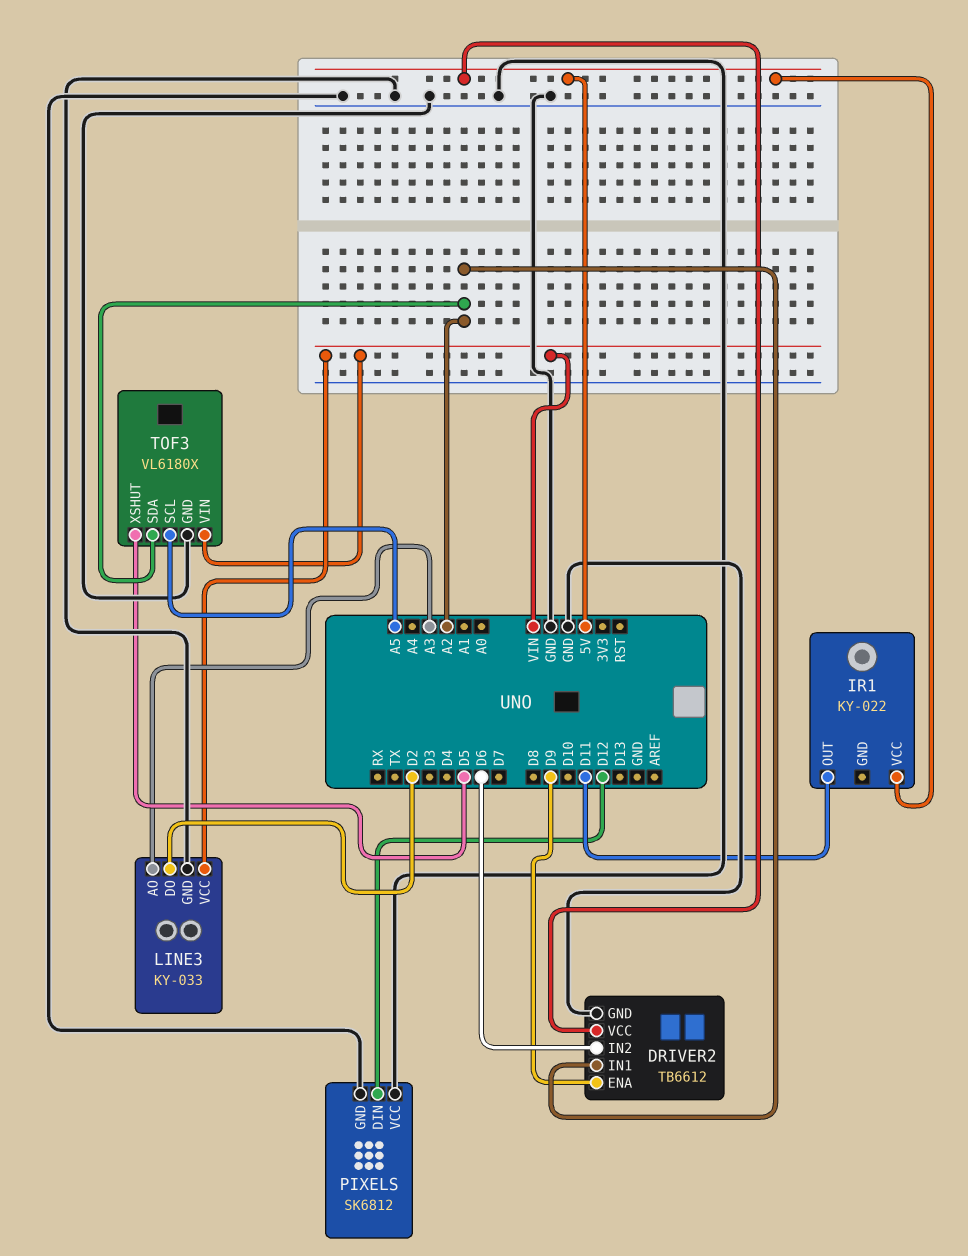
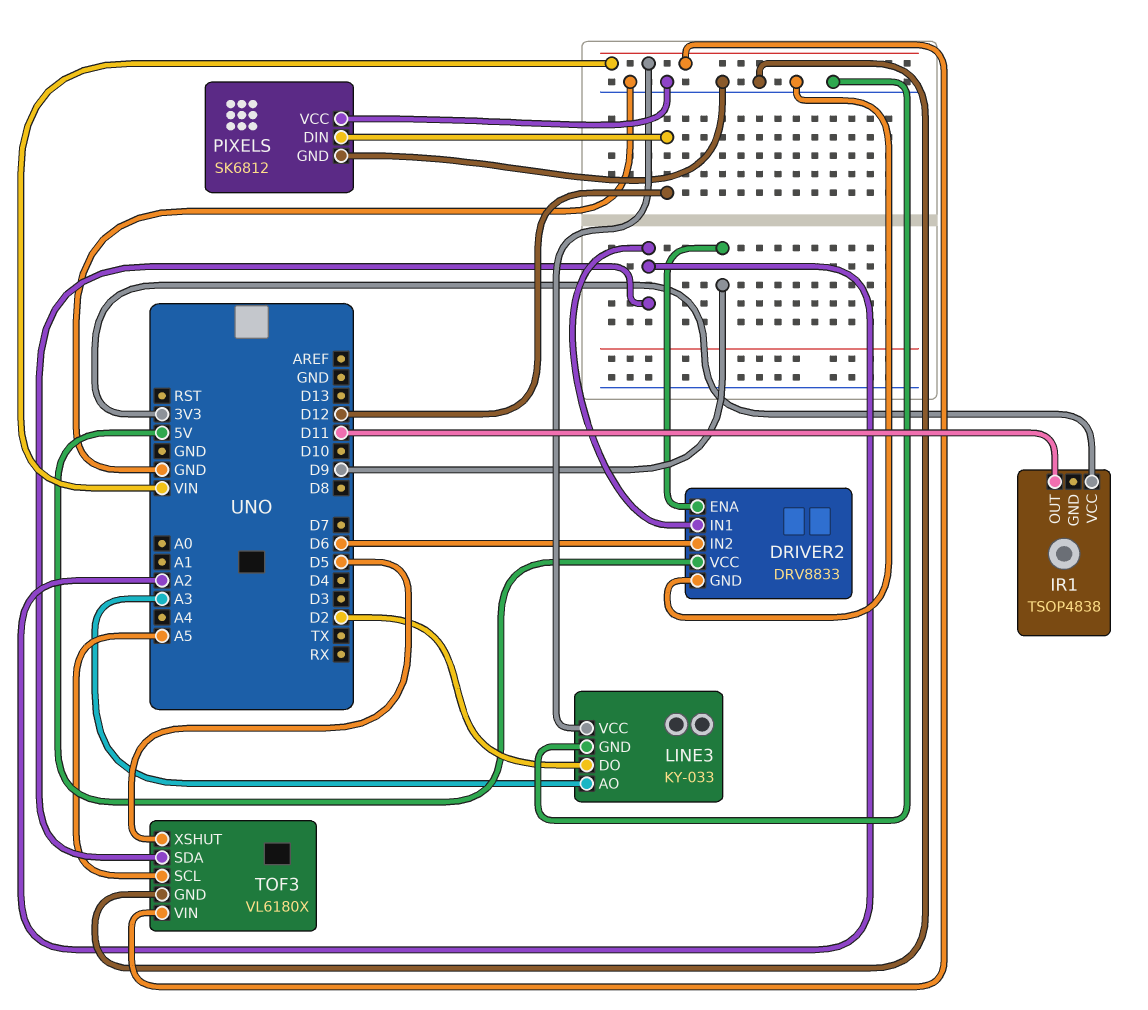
DRIVER2: TB6612 -> DRV8833
IR1: KY-022 -> TSOP4838
IR1 pin VCC: 5V -> 3V3

